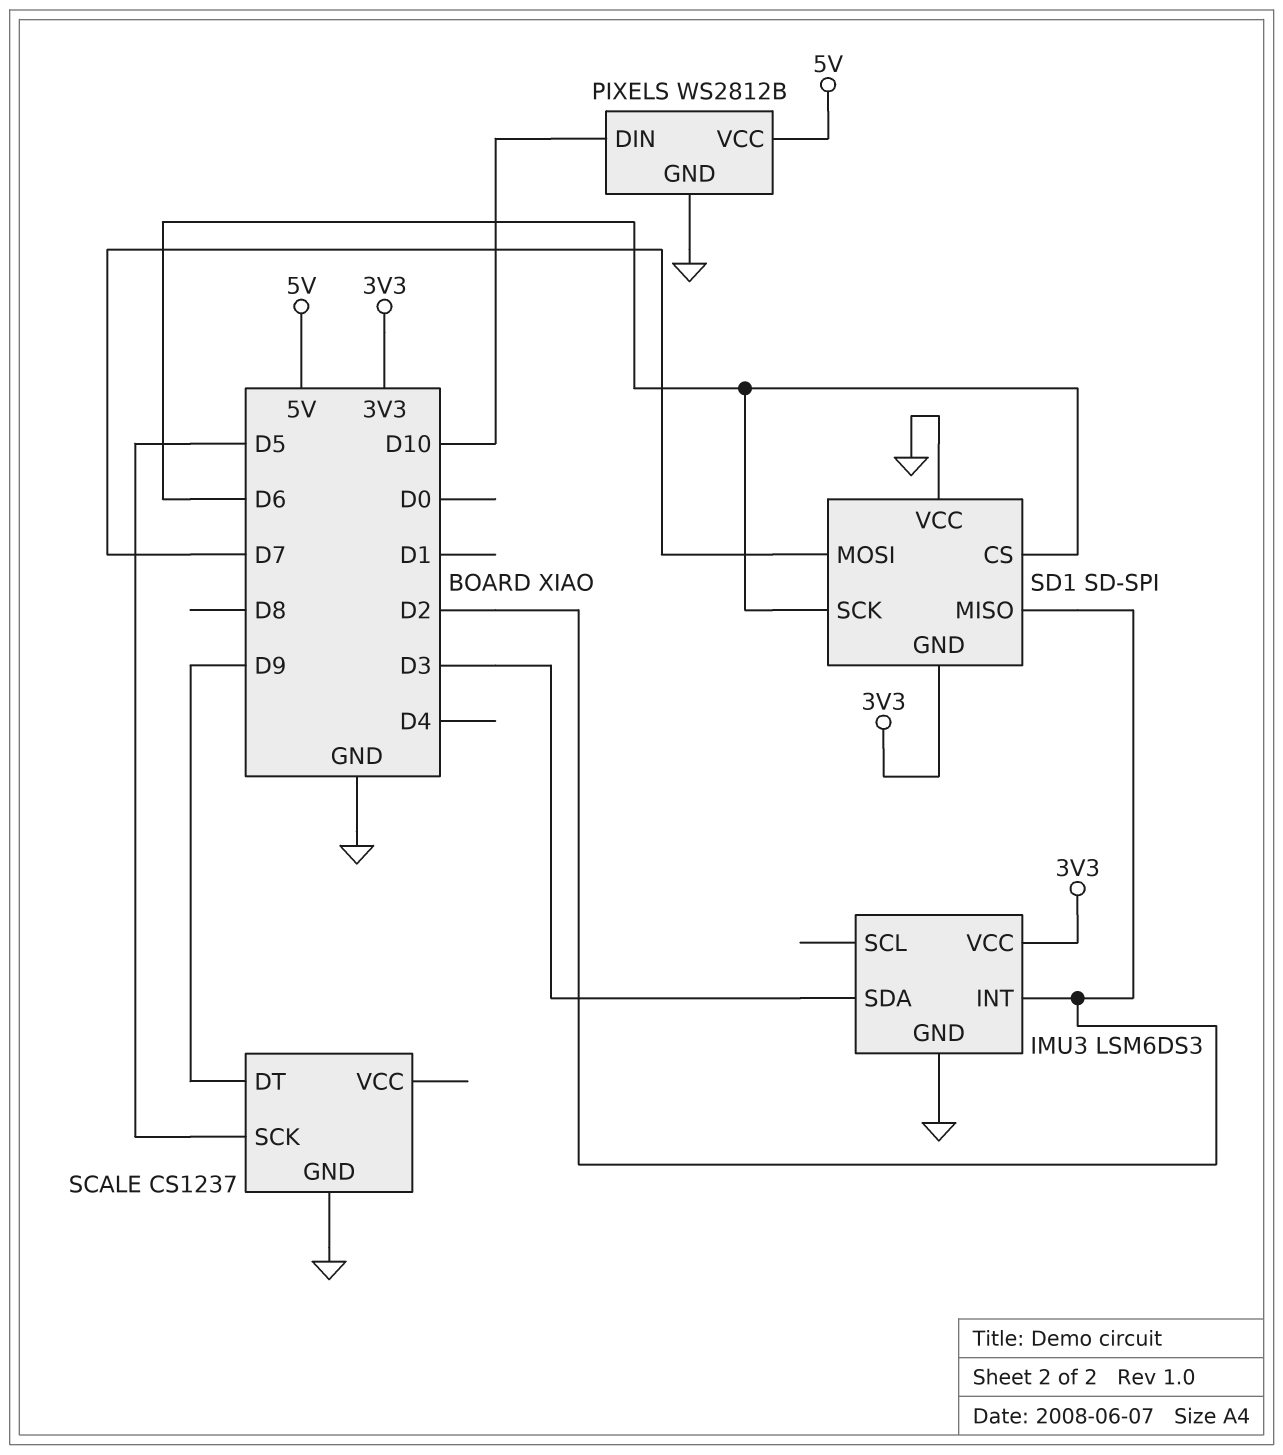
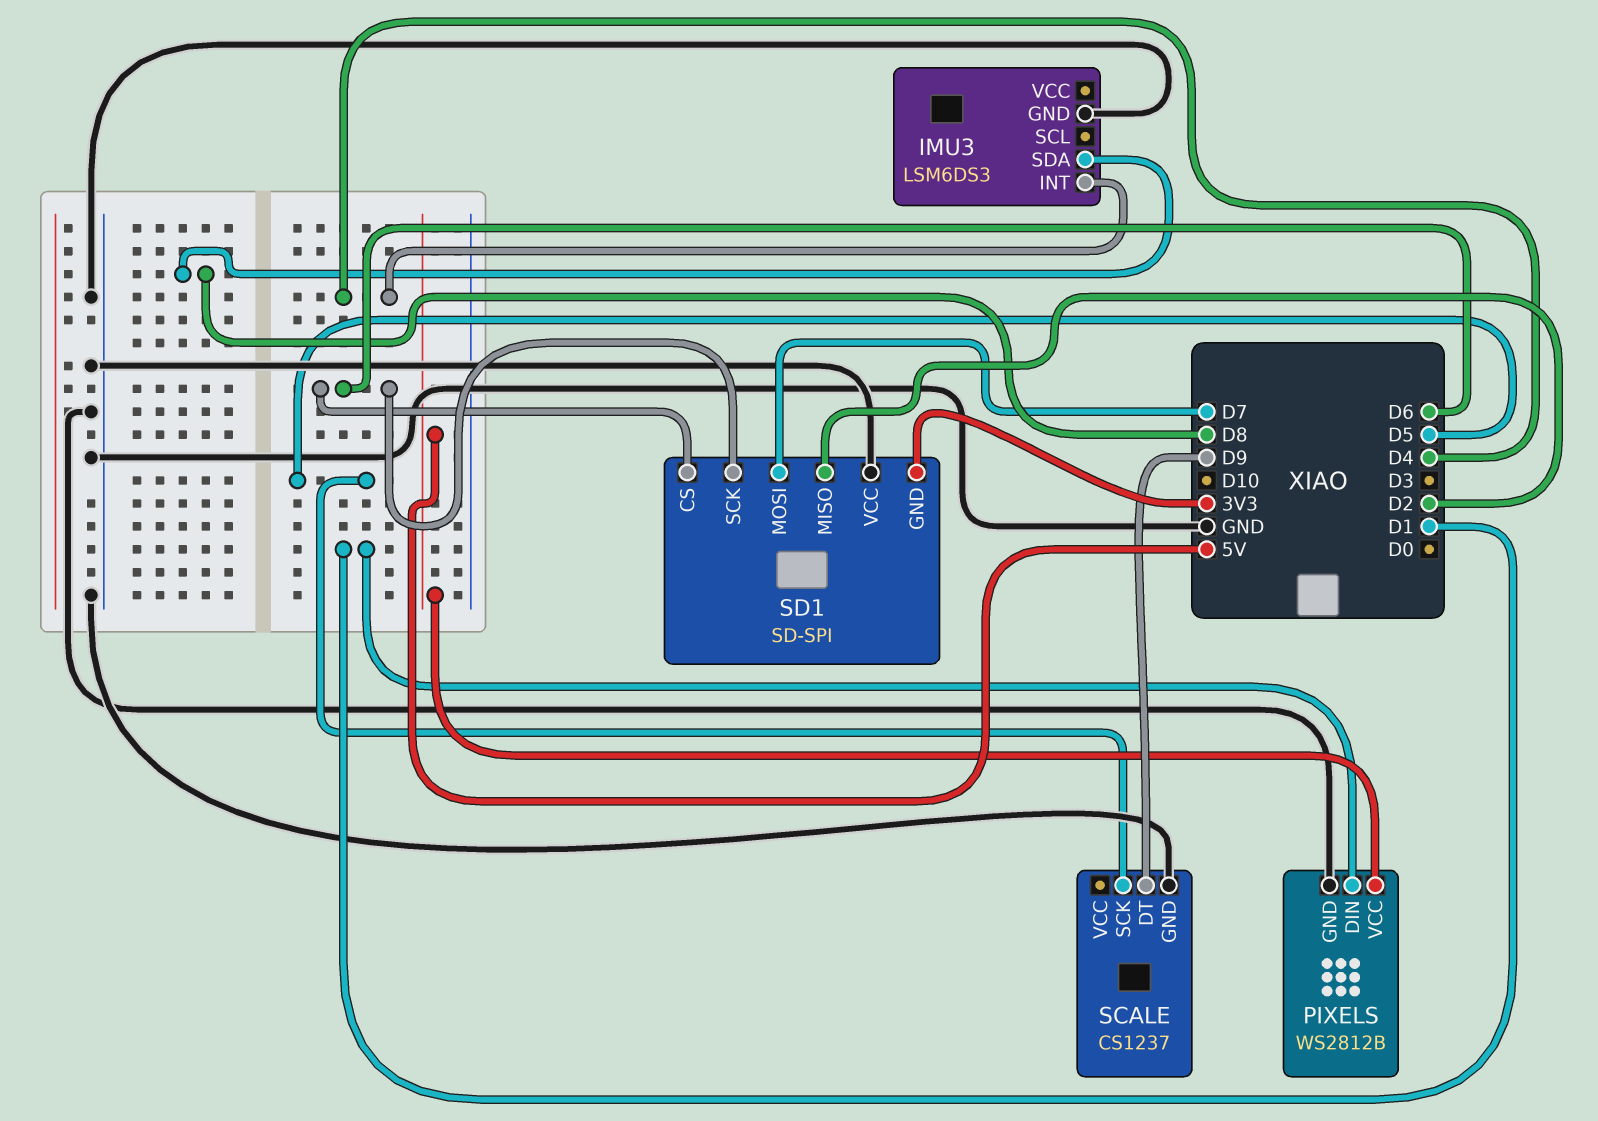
IMU3 pin INT: D2 -> D4
IMU3 pin SDA: D3 -> D8
IMU3 pin VCC: 3V3 -> none
PIXELS pin DIN: D10 -> D1

